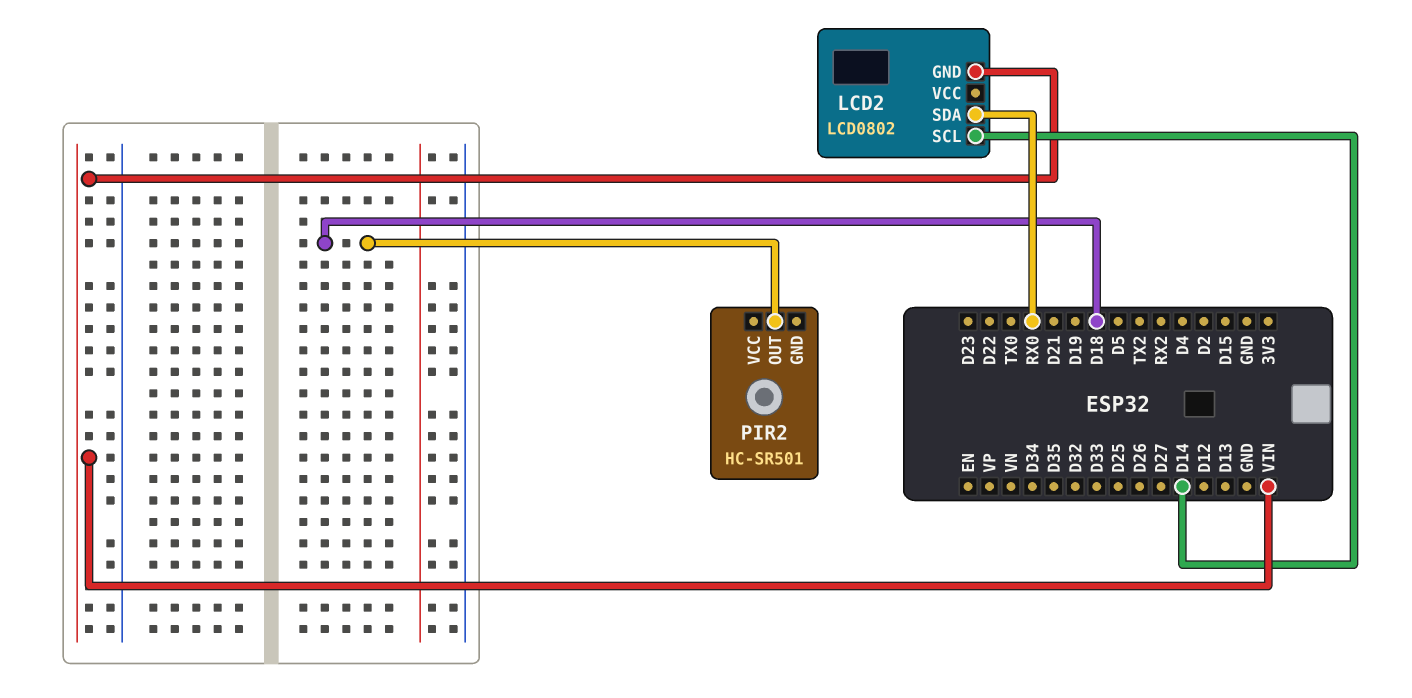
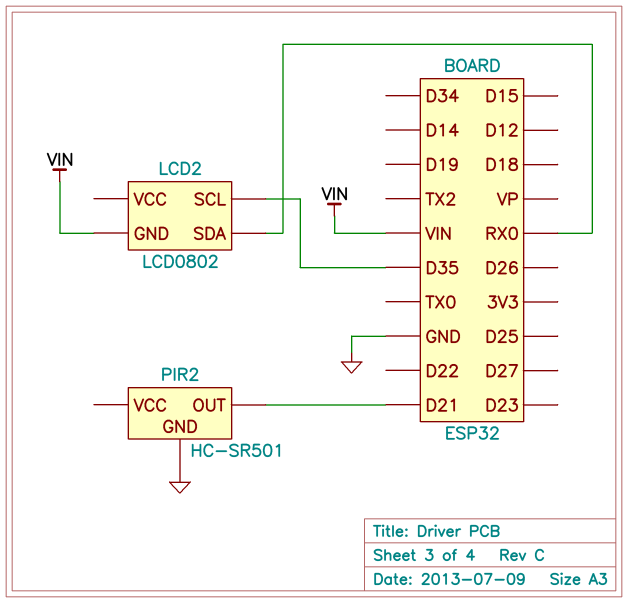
LCD2 pin SCL: D14 -> D35
PIR2 pin GND: none -> GND
PIR2 pin OUT: D18 -> D21

